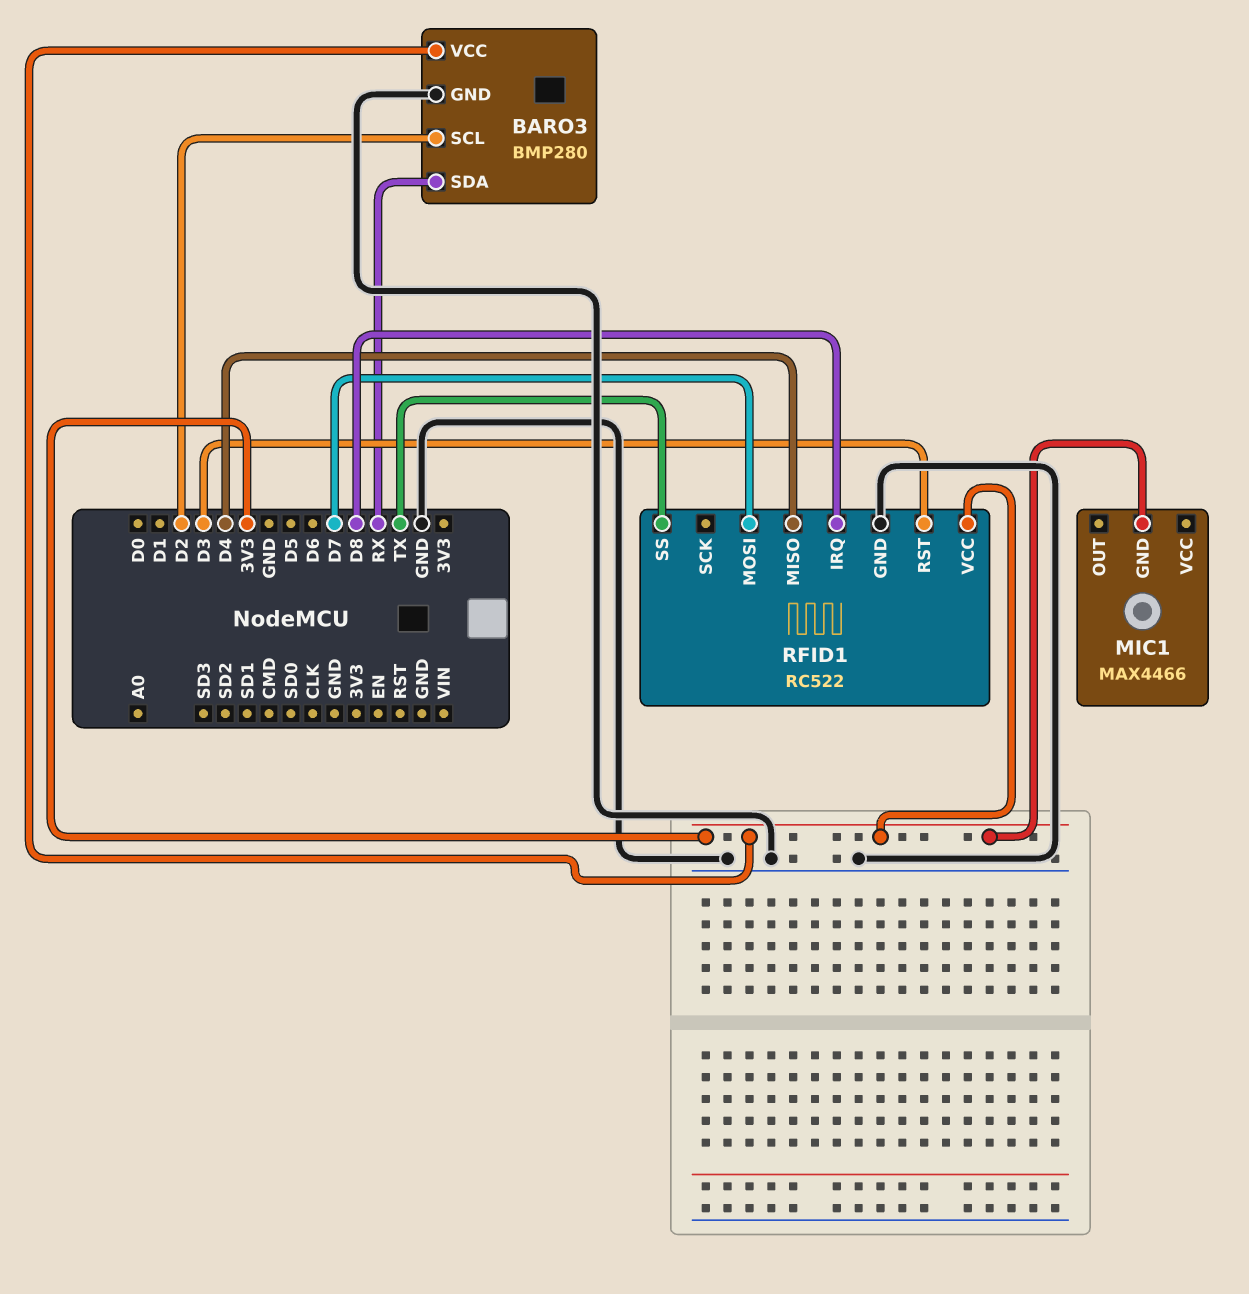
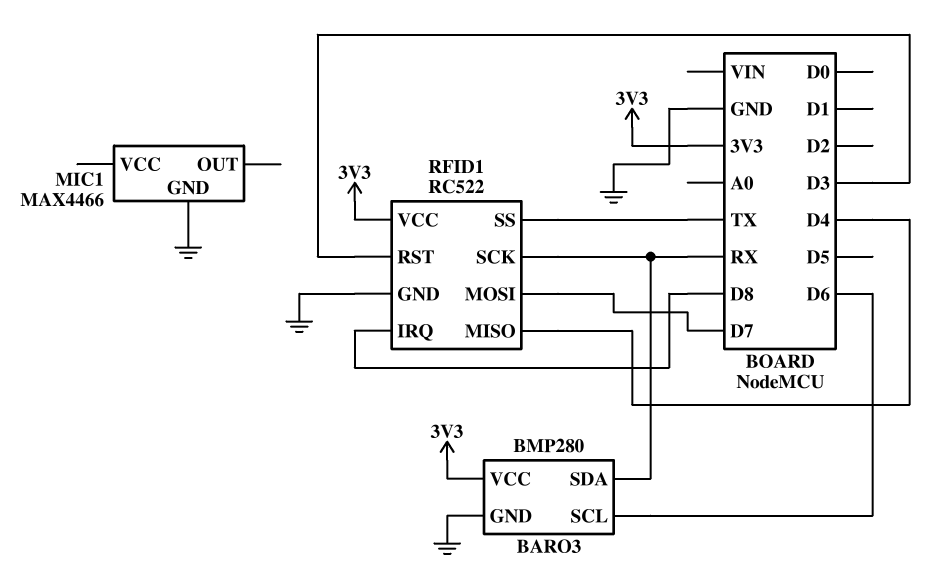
BARO3 pin SCL: D2 -> D6
MIC1 pin GND: 3V3 -> GND
RFID1 pin SCK: none -> RX

